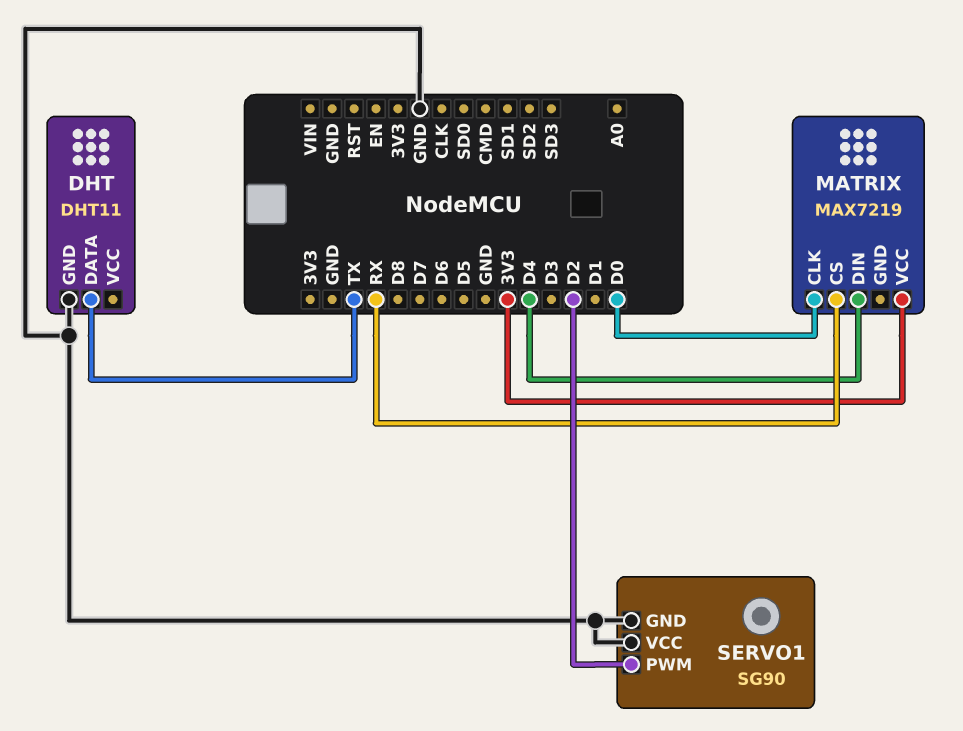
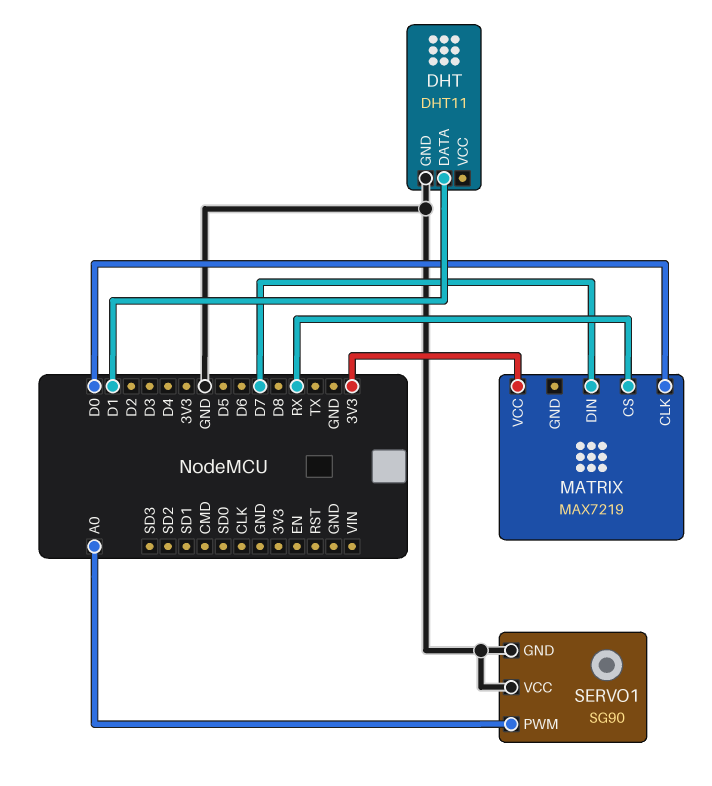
DHT pin DATA: TX -> D1
MATRIX pin DIN: D4 -> D7
SERVO1 pin PWM: D2 -> A0

